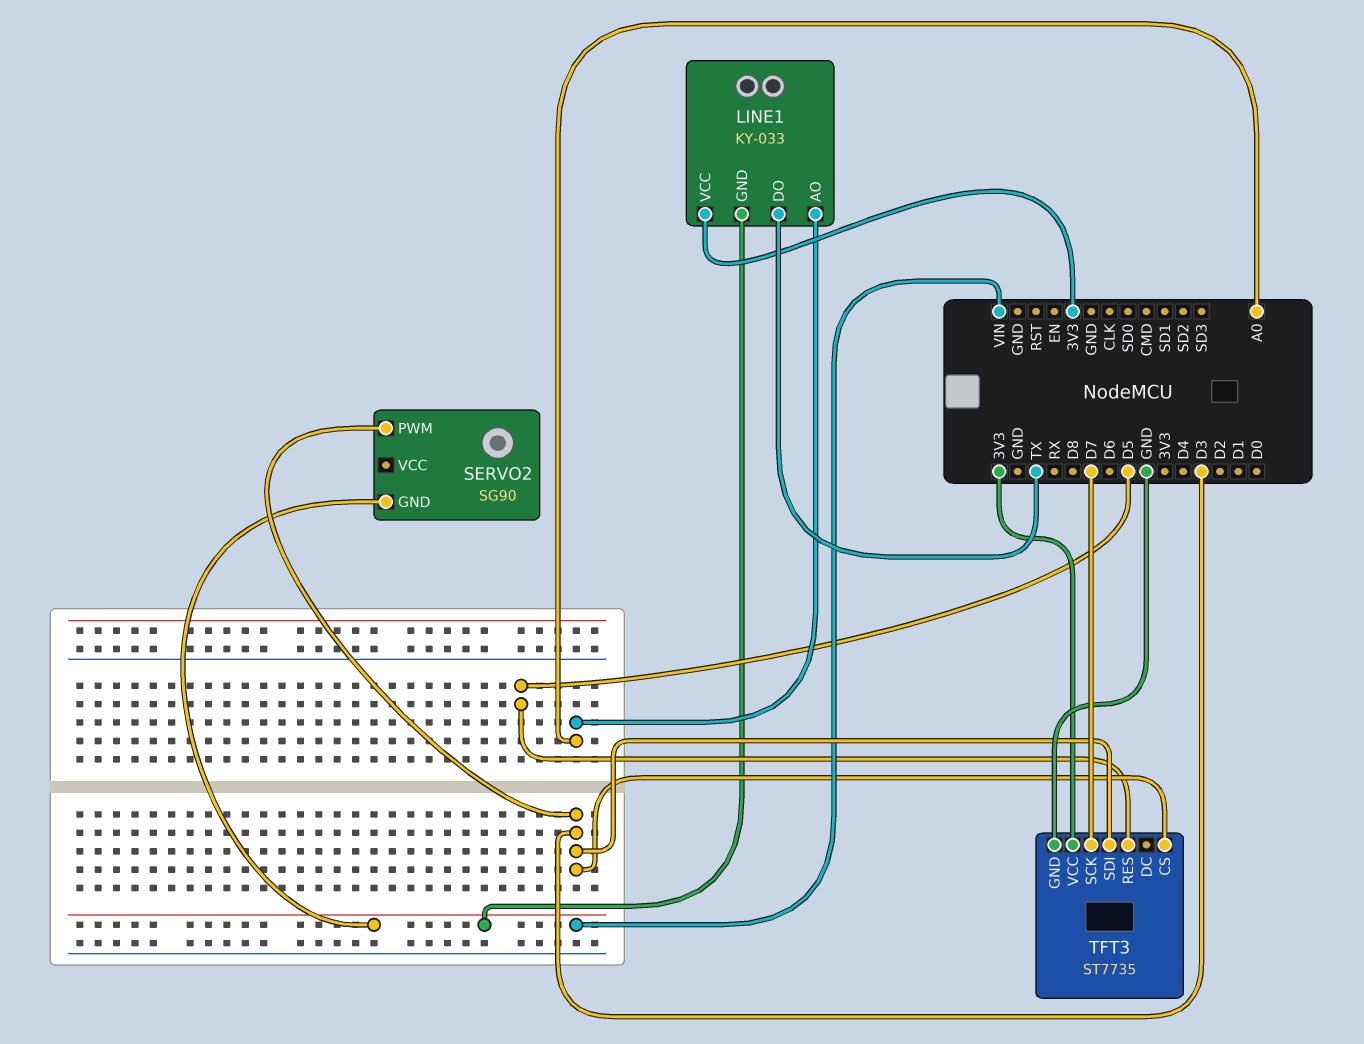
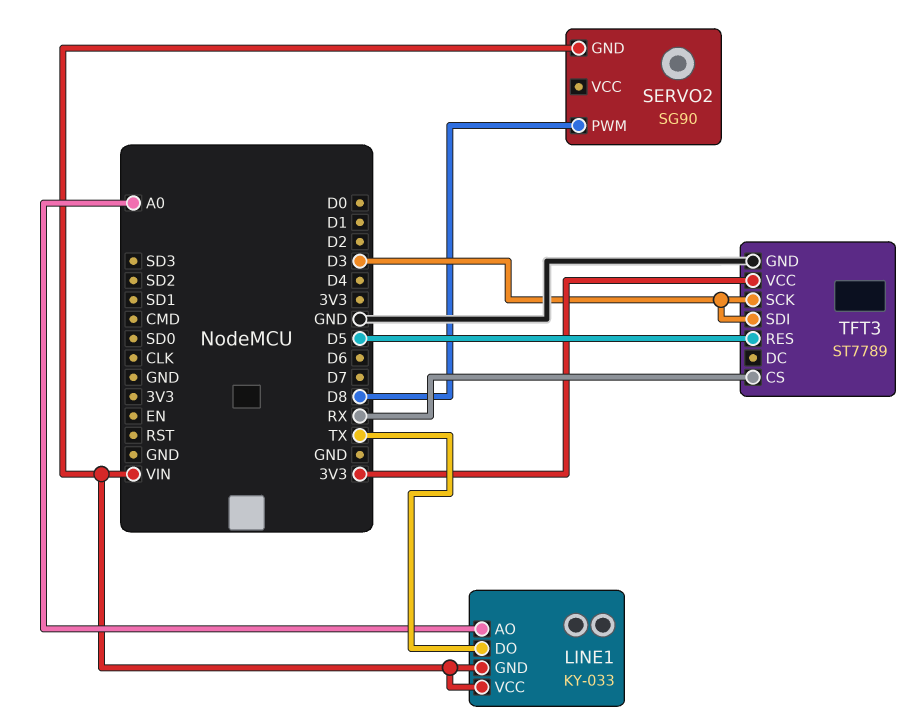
LINE1 pin VCC: 3V3 -> VIN
SERVO2 pin PWM: D3 -> D8
TFT3: ST7735 -> ST7789
TFT3 pin CS: D3 -> RX
TFT3 pin SCK: D7 -> D3

